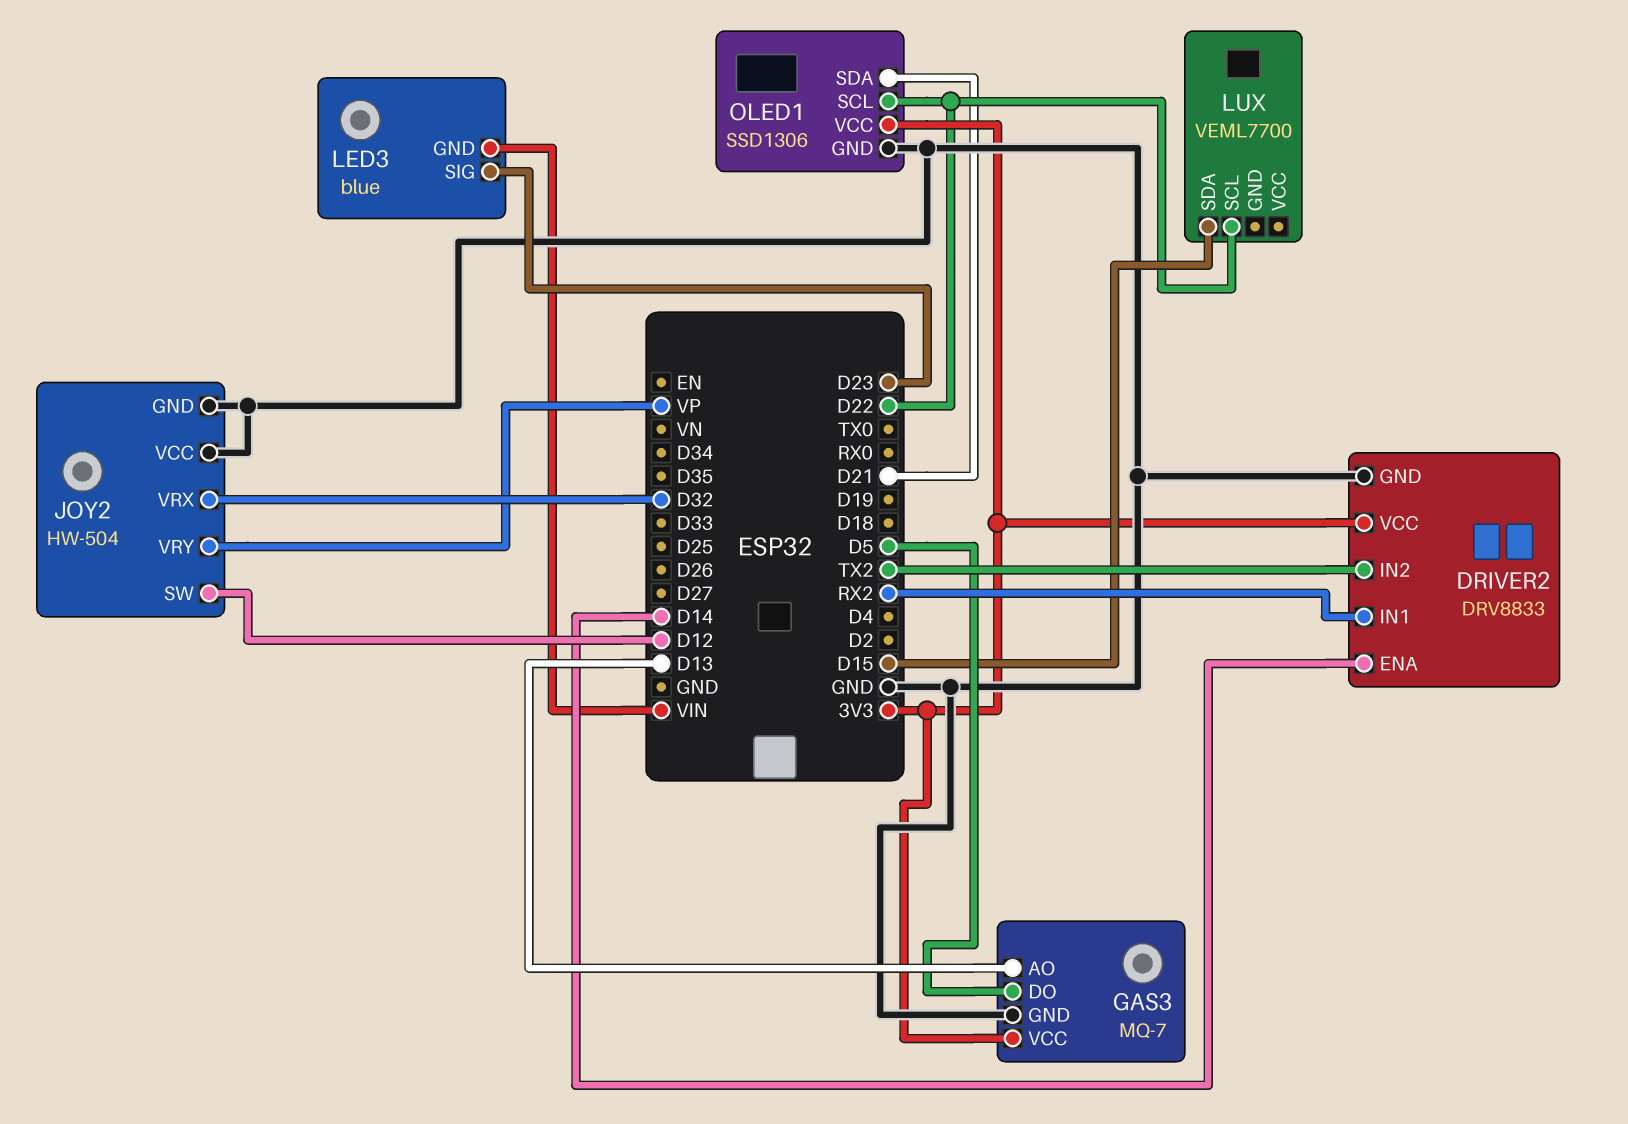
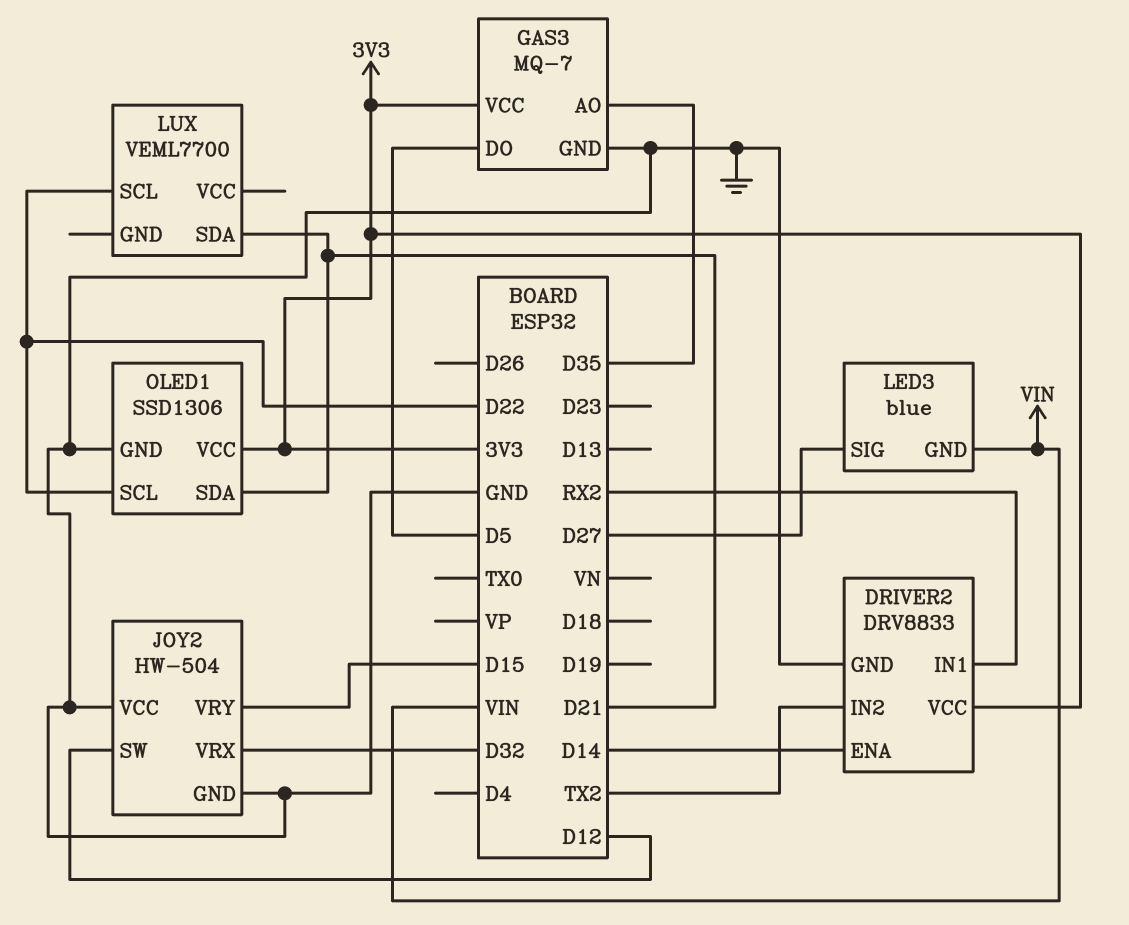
GAS3 pin AO: D13 -> D35
JOY2 pin VRY: VP -> D15
LED3 pin SIG: D23 -> D27
LUX pin SDA: D15 -> D21

